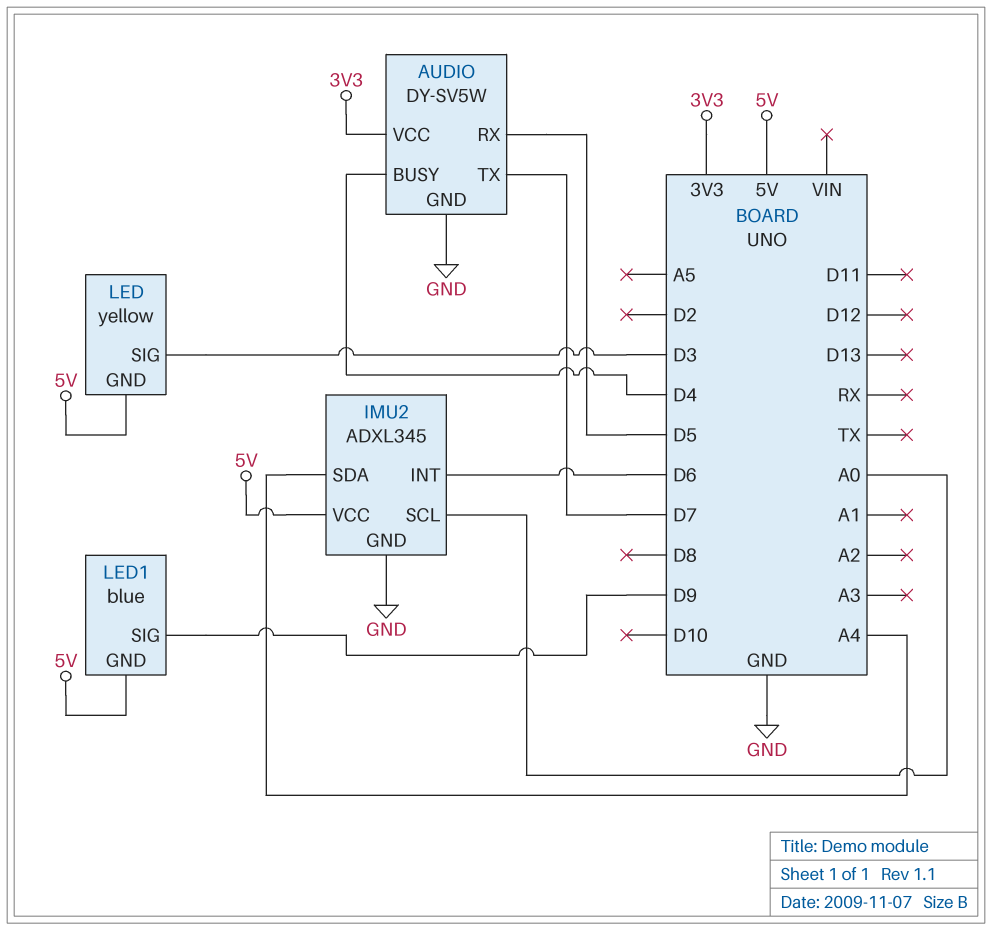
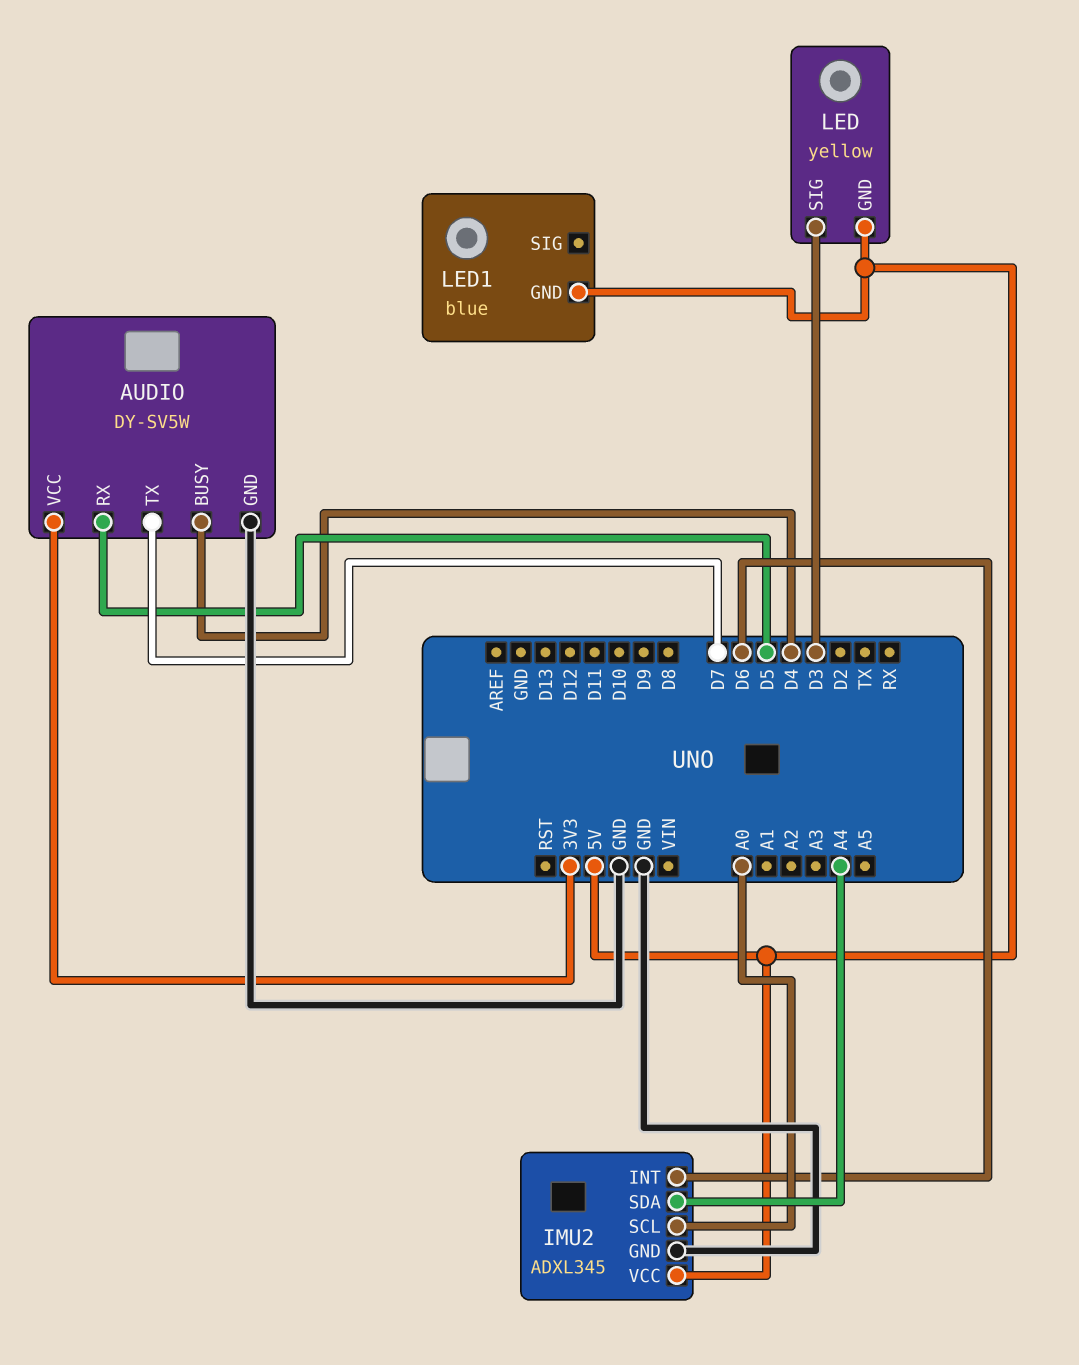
LED1 pin SIG: D9 -> none

